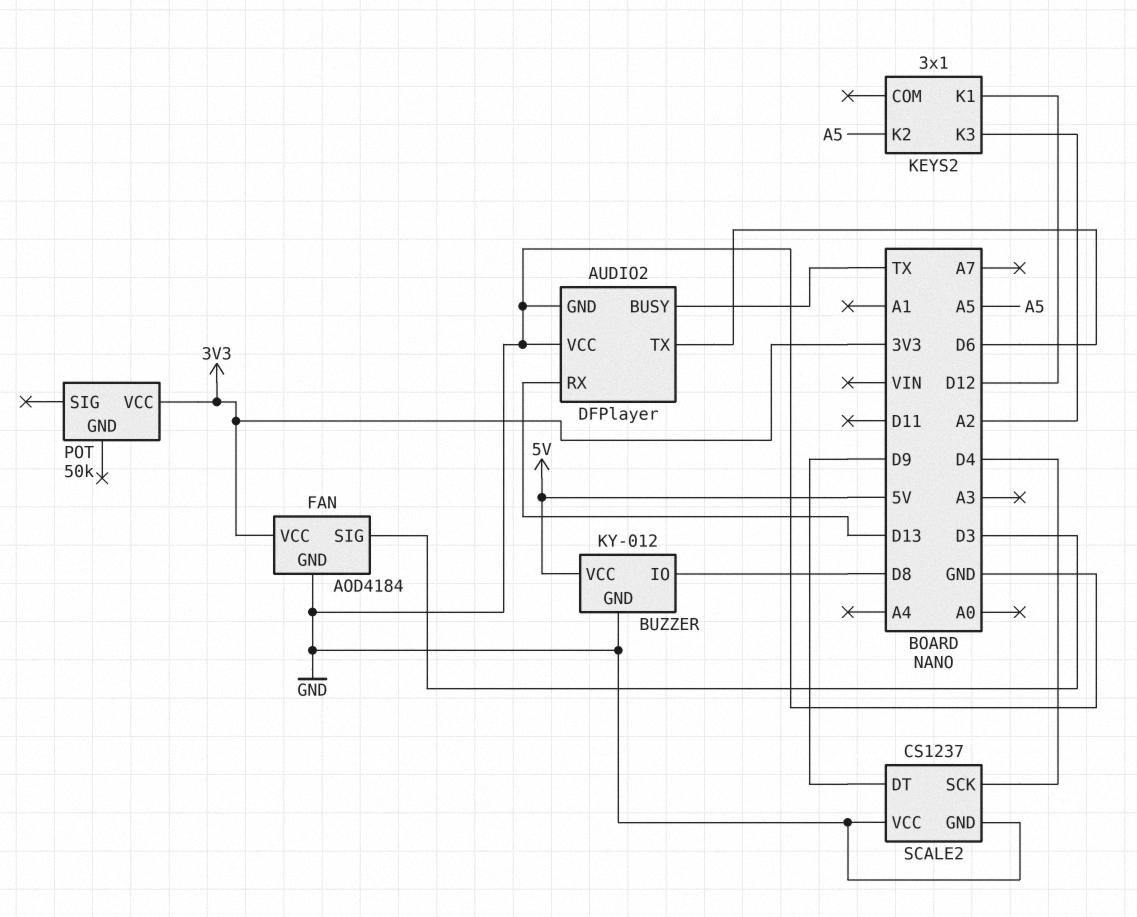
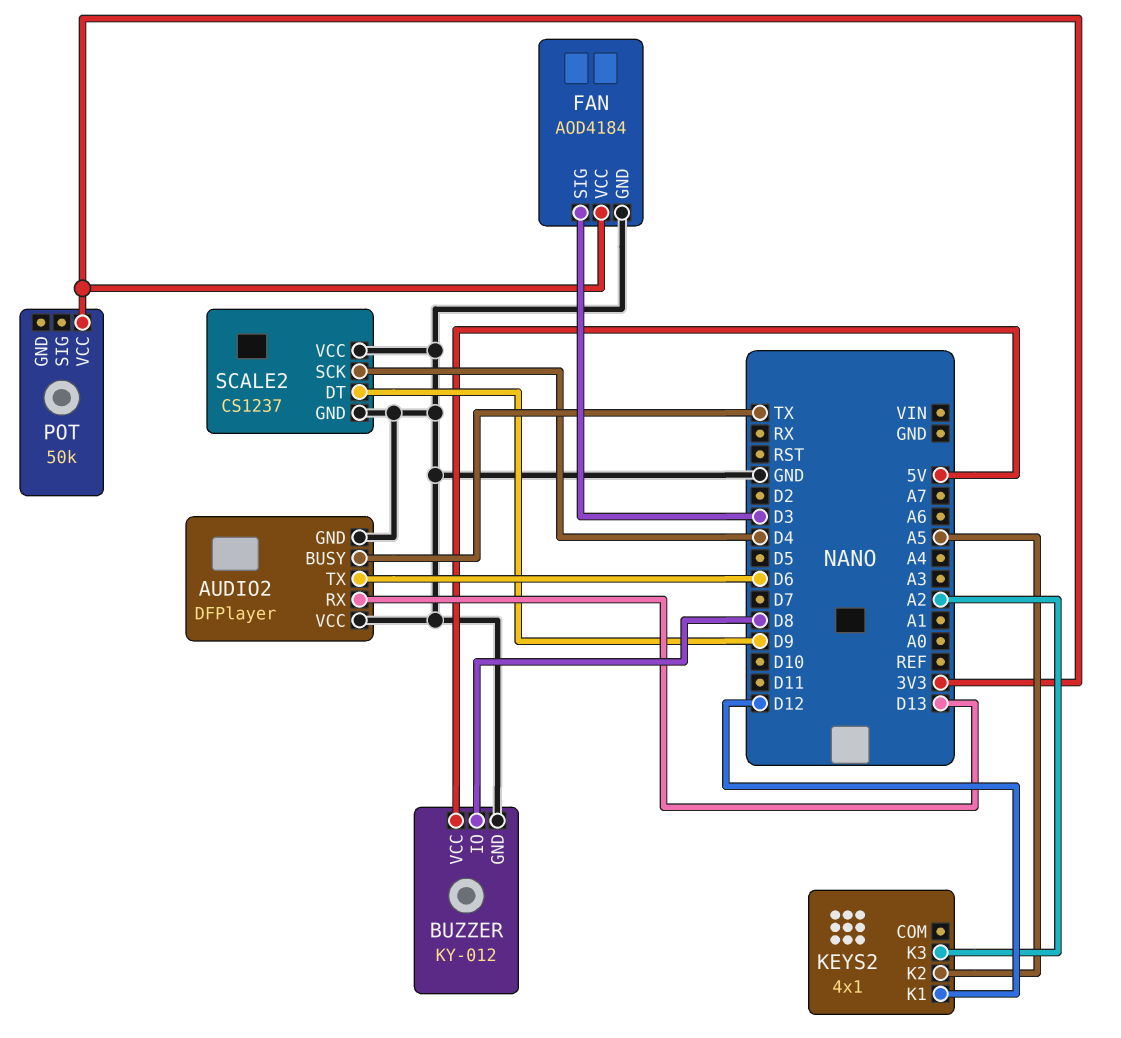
KEYS2: 3x1 -> 4x1

